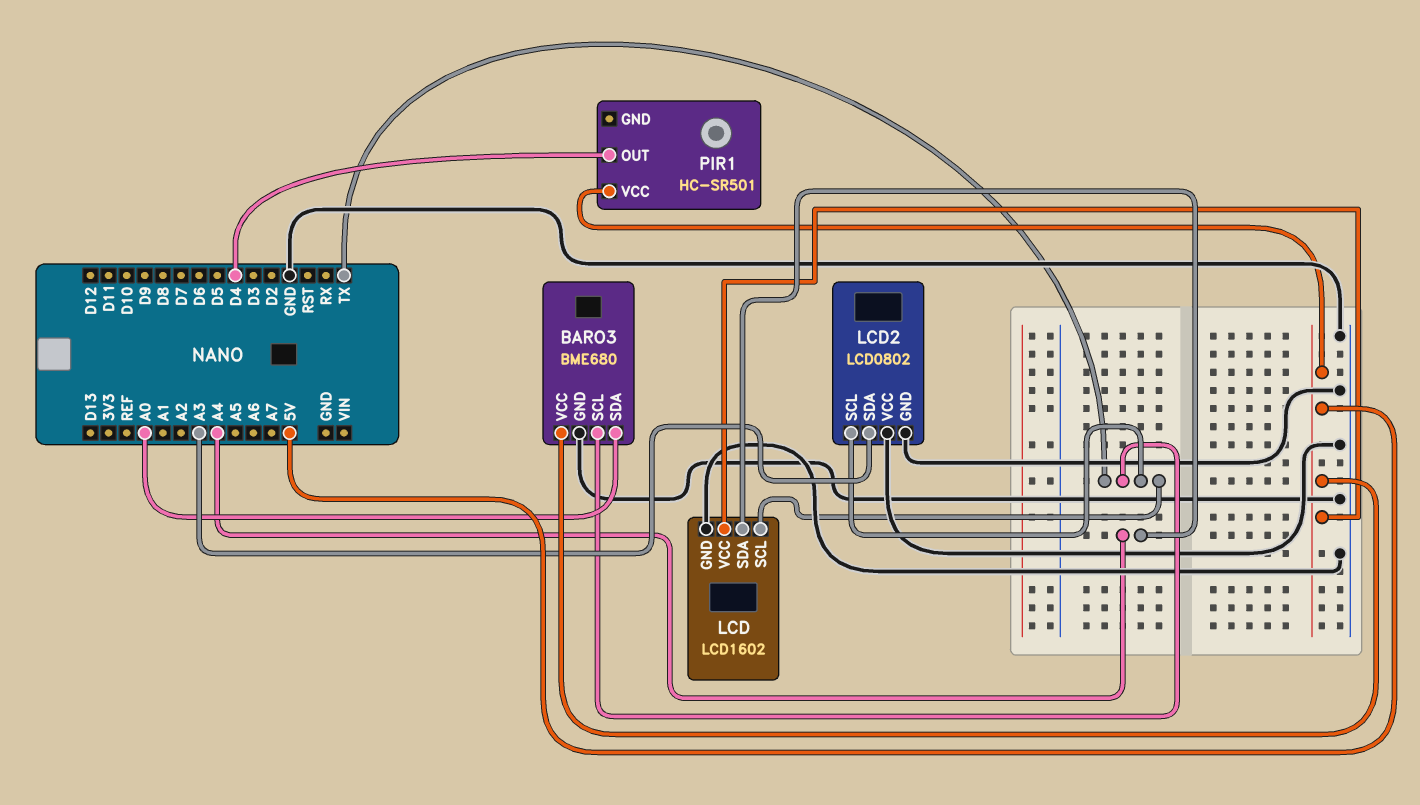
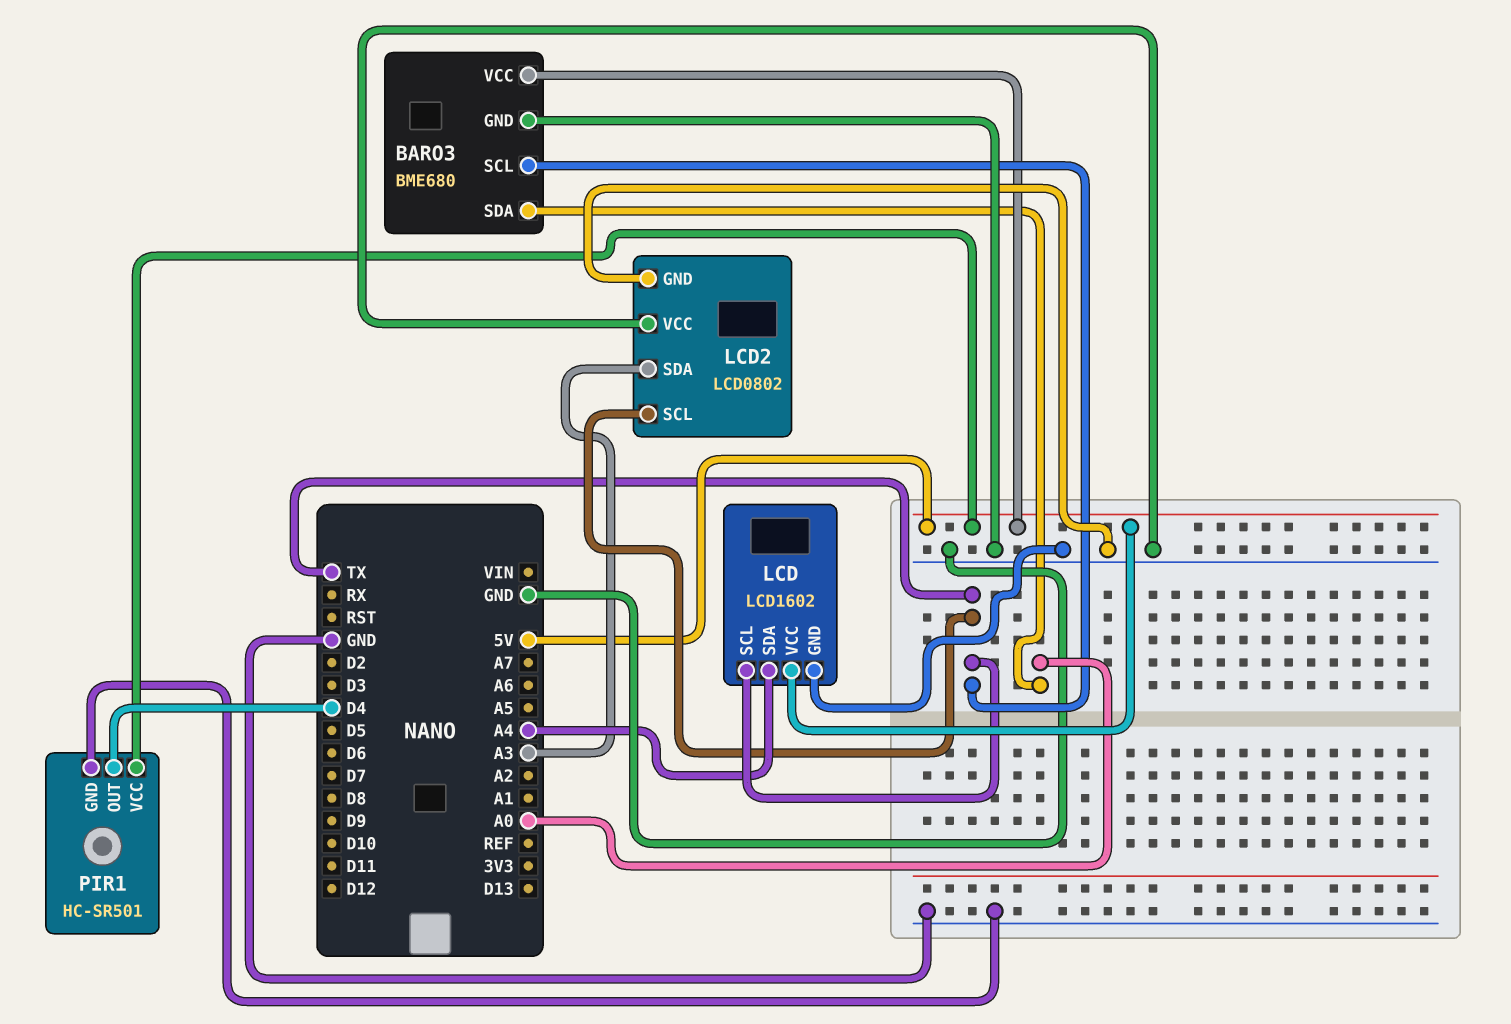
PIR1 pin GND: none -> GND

